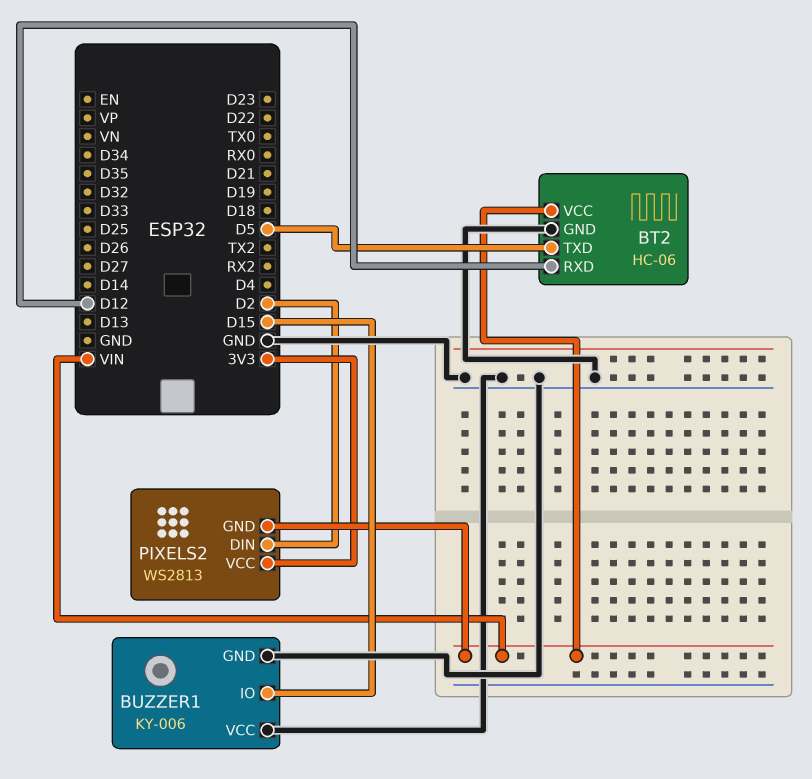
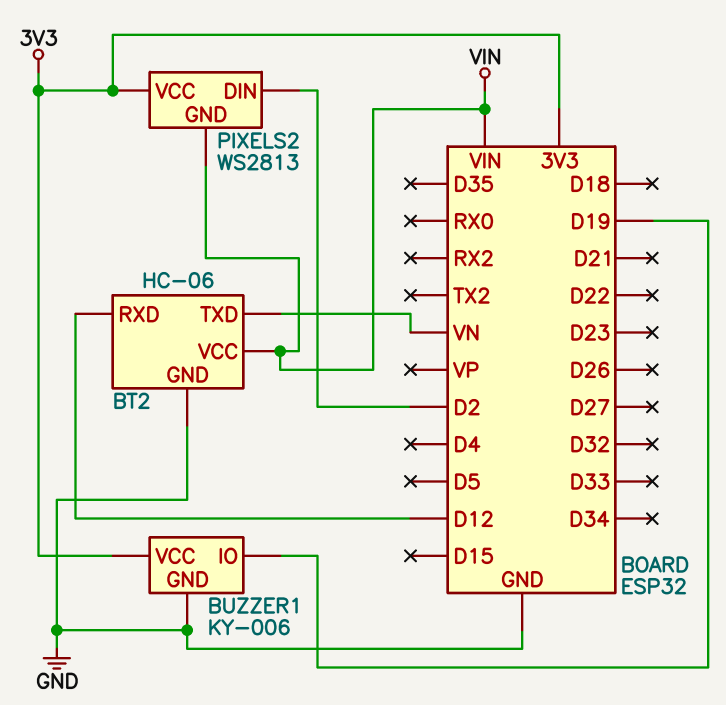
BT2 pin TXD: D5 -> VN
BUZZER1 pin IO: D15 -> D19
BUZZER1 pin VCC: GND -> 3V3

